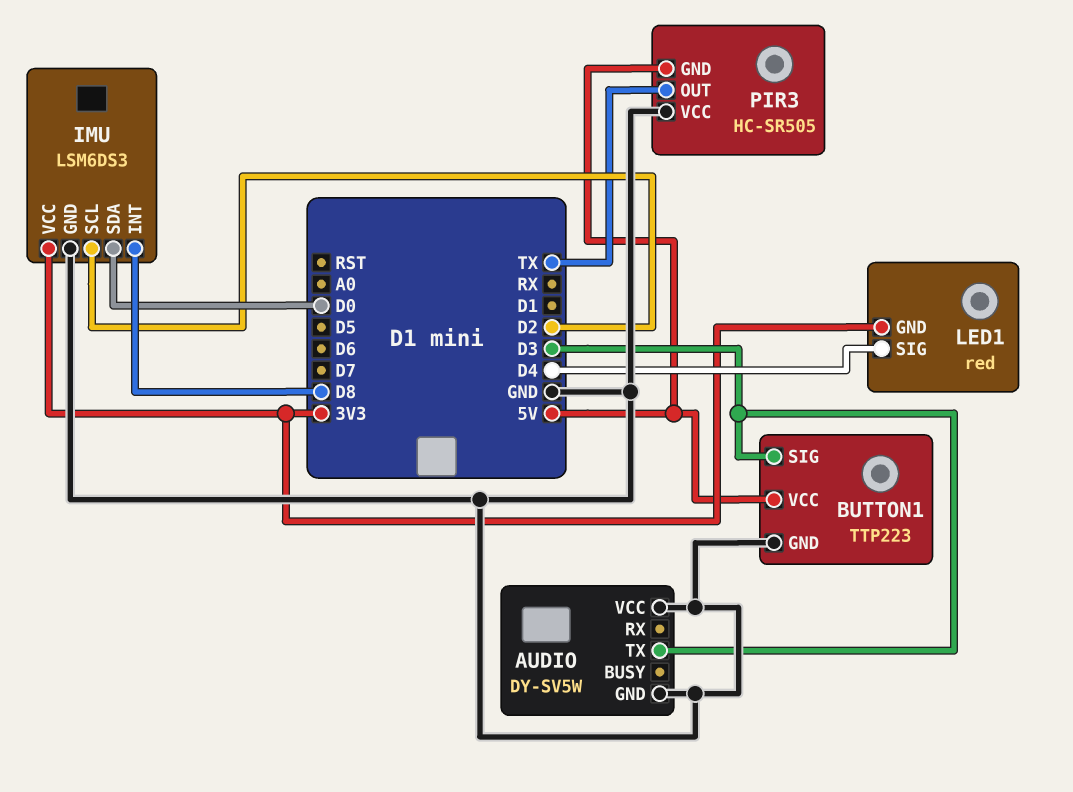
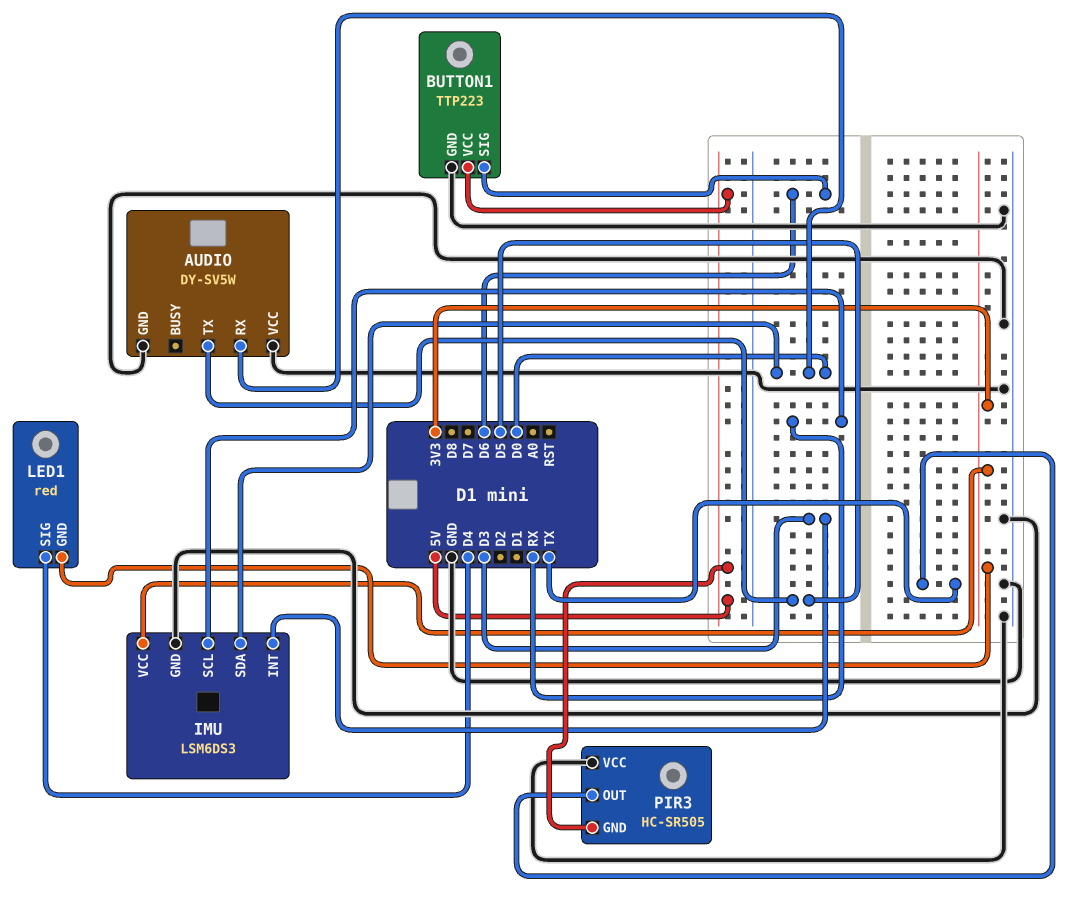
AUDIO pin RX: none -> D0
AUDIO pin TX: D3 -> D5
BUTTON1 pin SIG: D3 -> D6
IMU pin INT: D8 -> D3
IMU pin SCL: D2 -> RX

